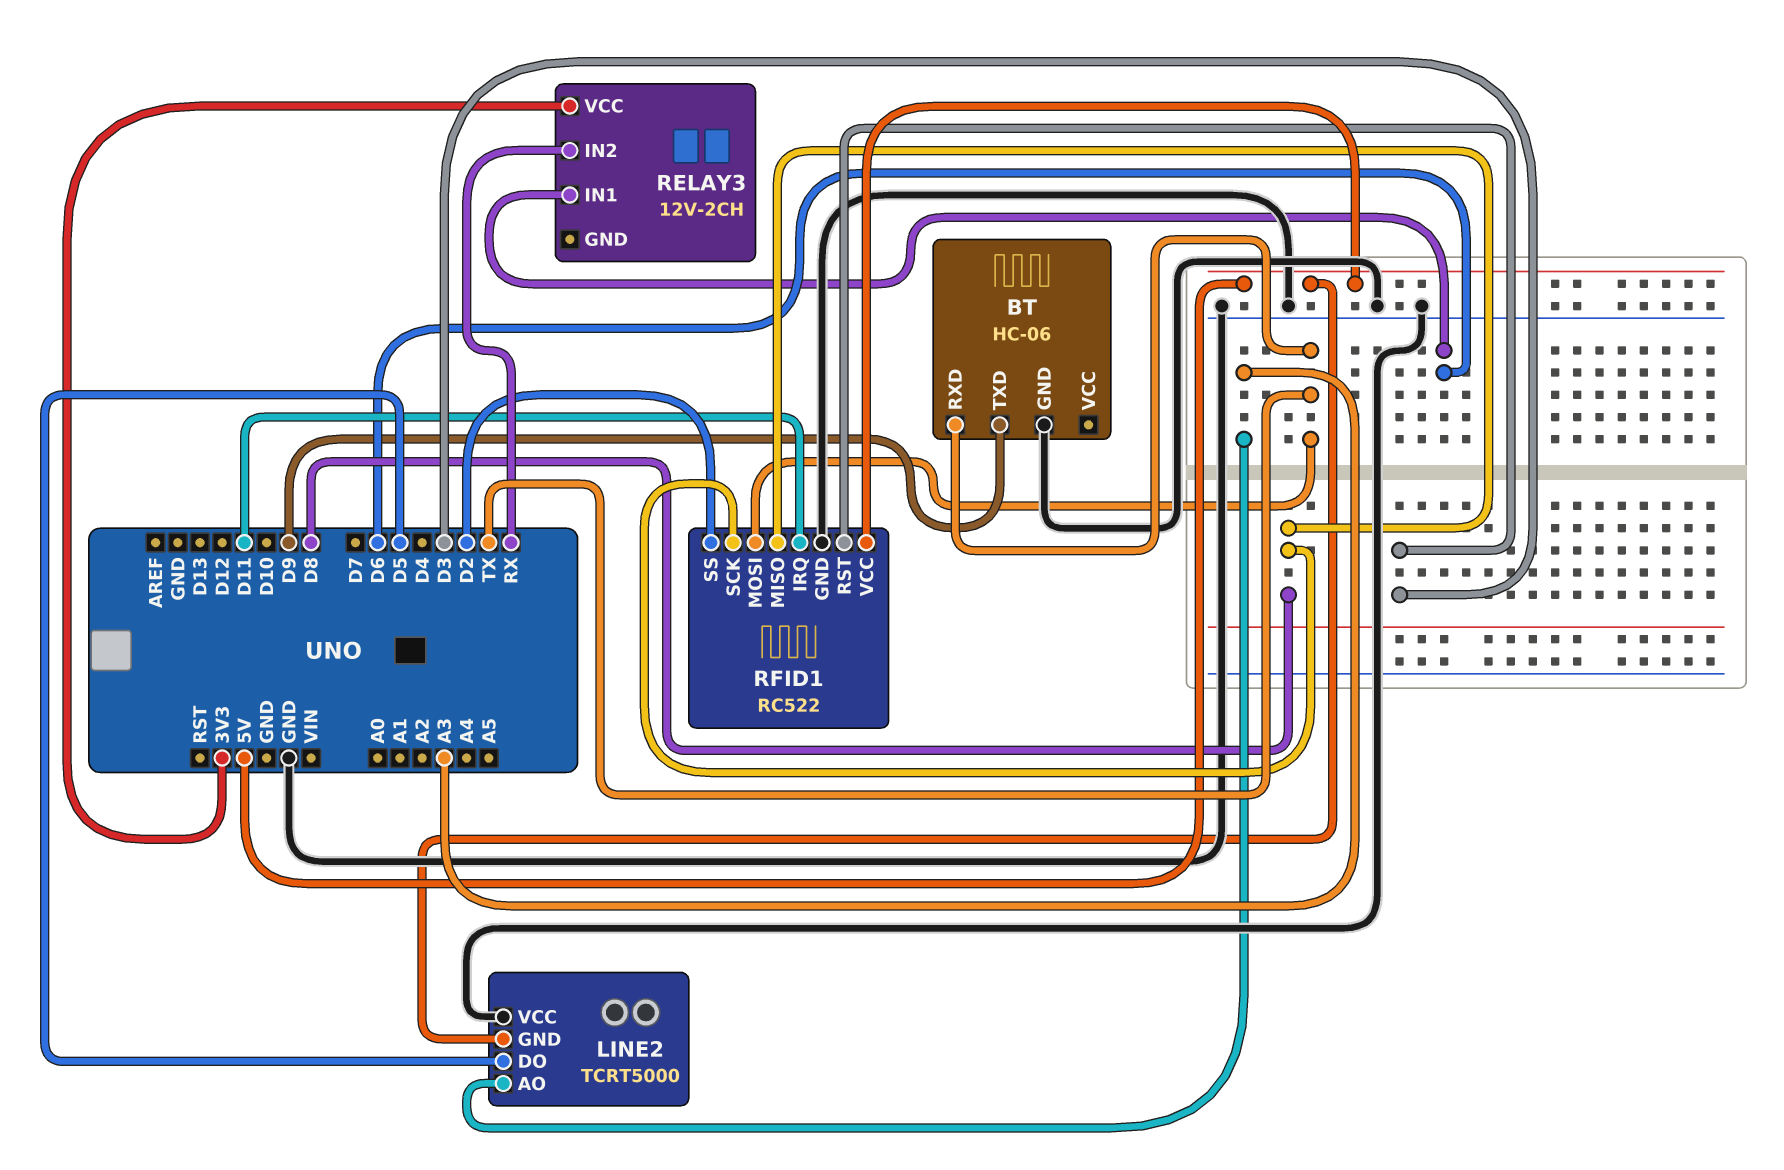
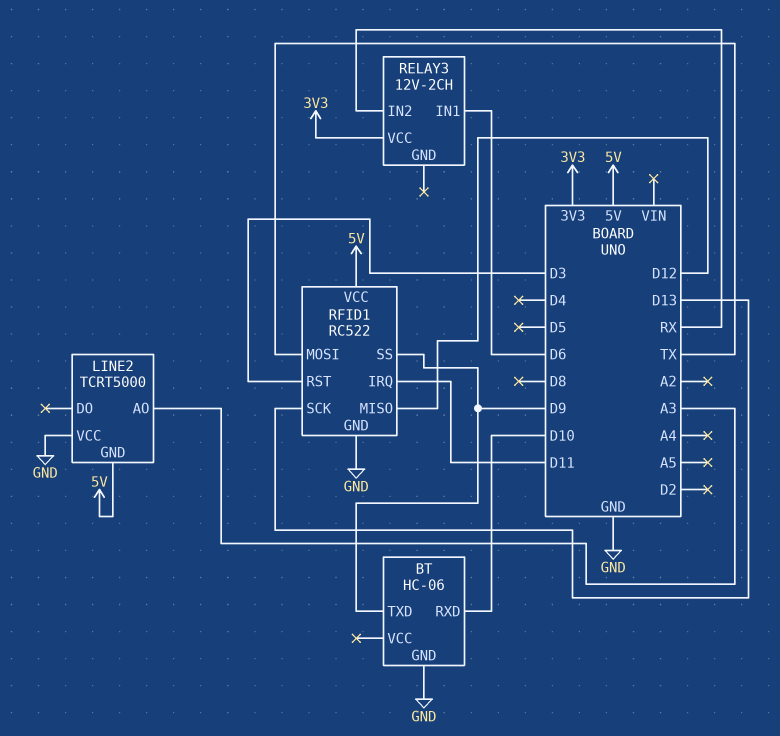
BT pin RXD: TX -> D10
LINE2 pin DO: D5 -> none
RFID1 pin MISO: D8 -> D12
RFID1 pin SCK: D8 -> D13
RFID1 pin SS: D2 -> D9

